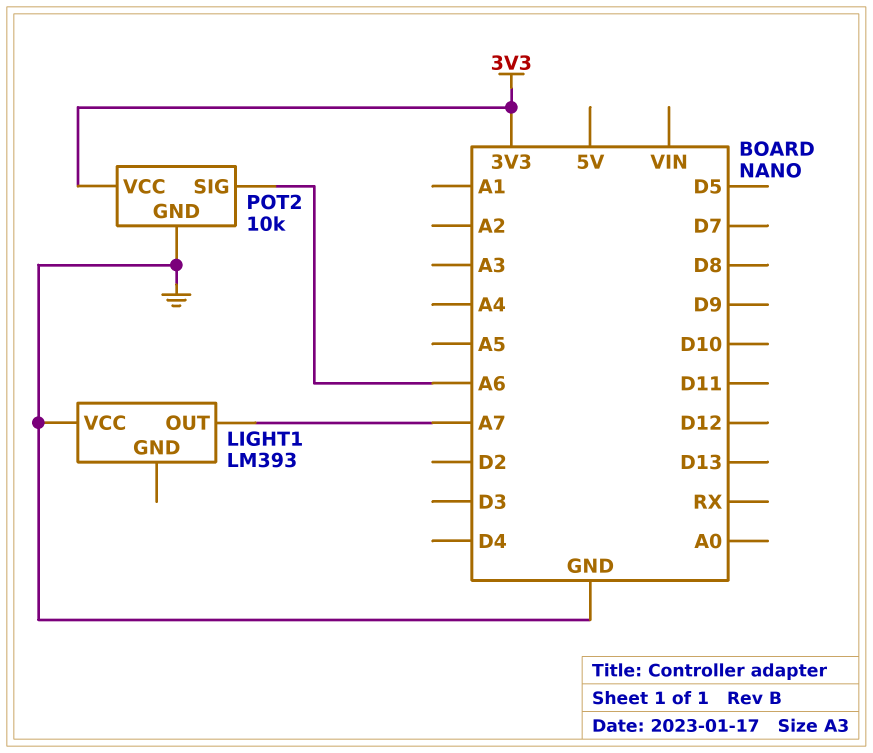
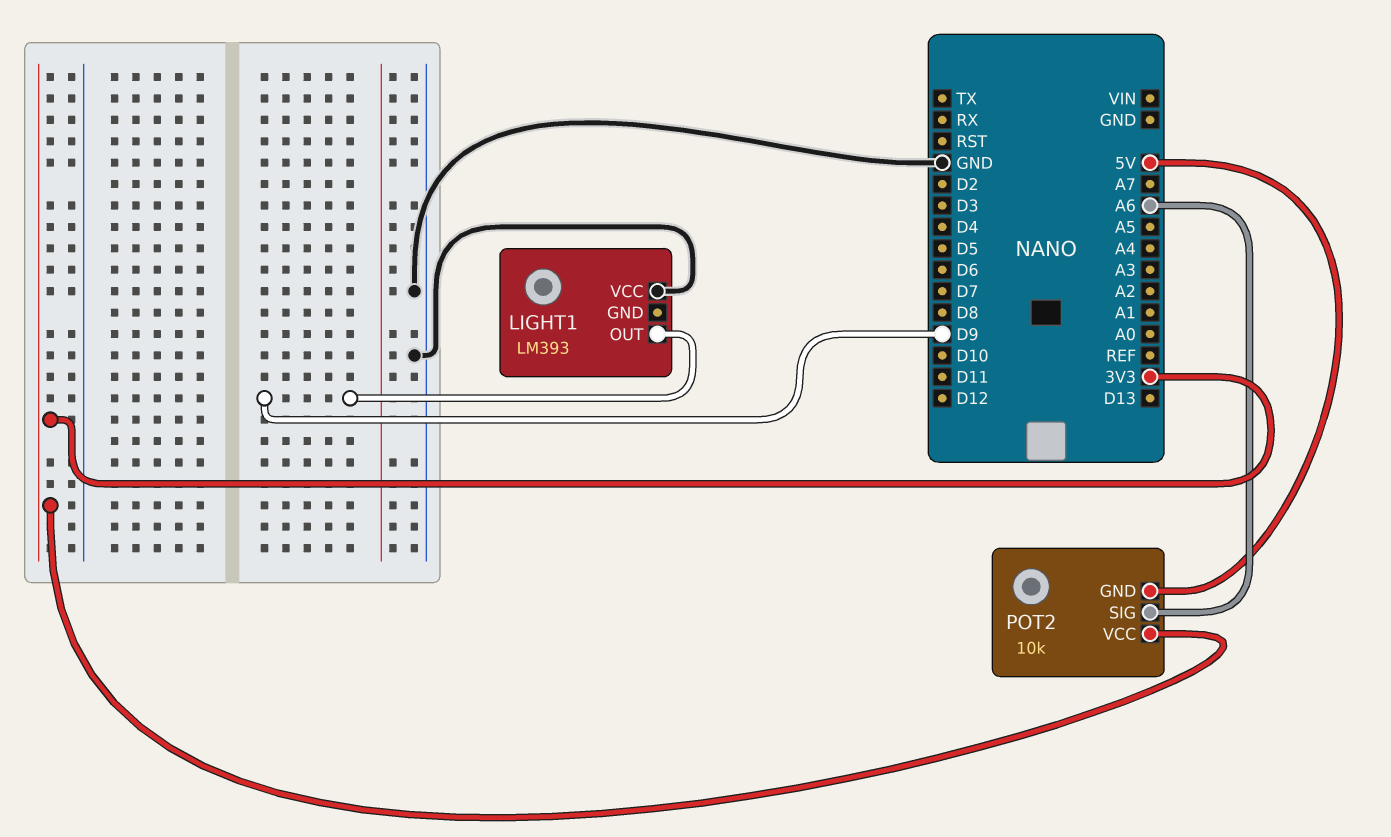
LIGHT1 pin OUT: A7 -> D9
POT2 pin GND: GND -> 5V

